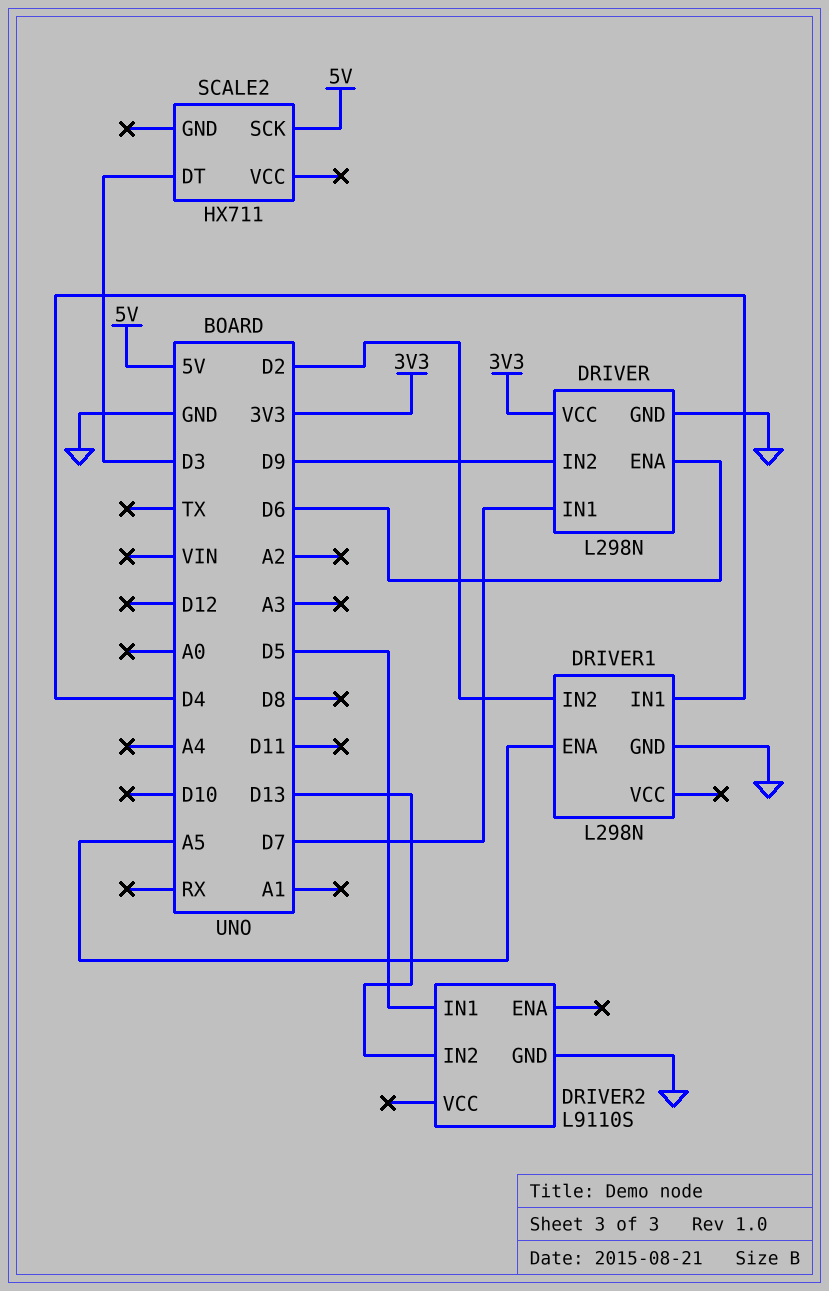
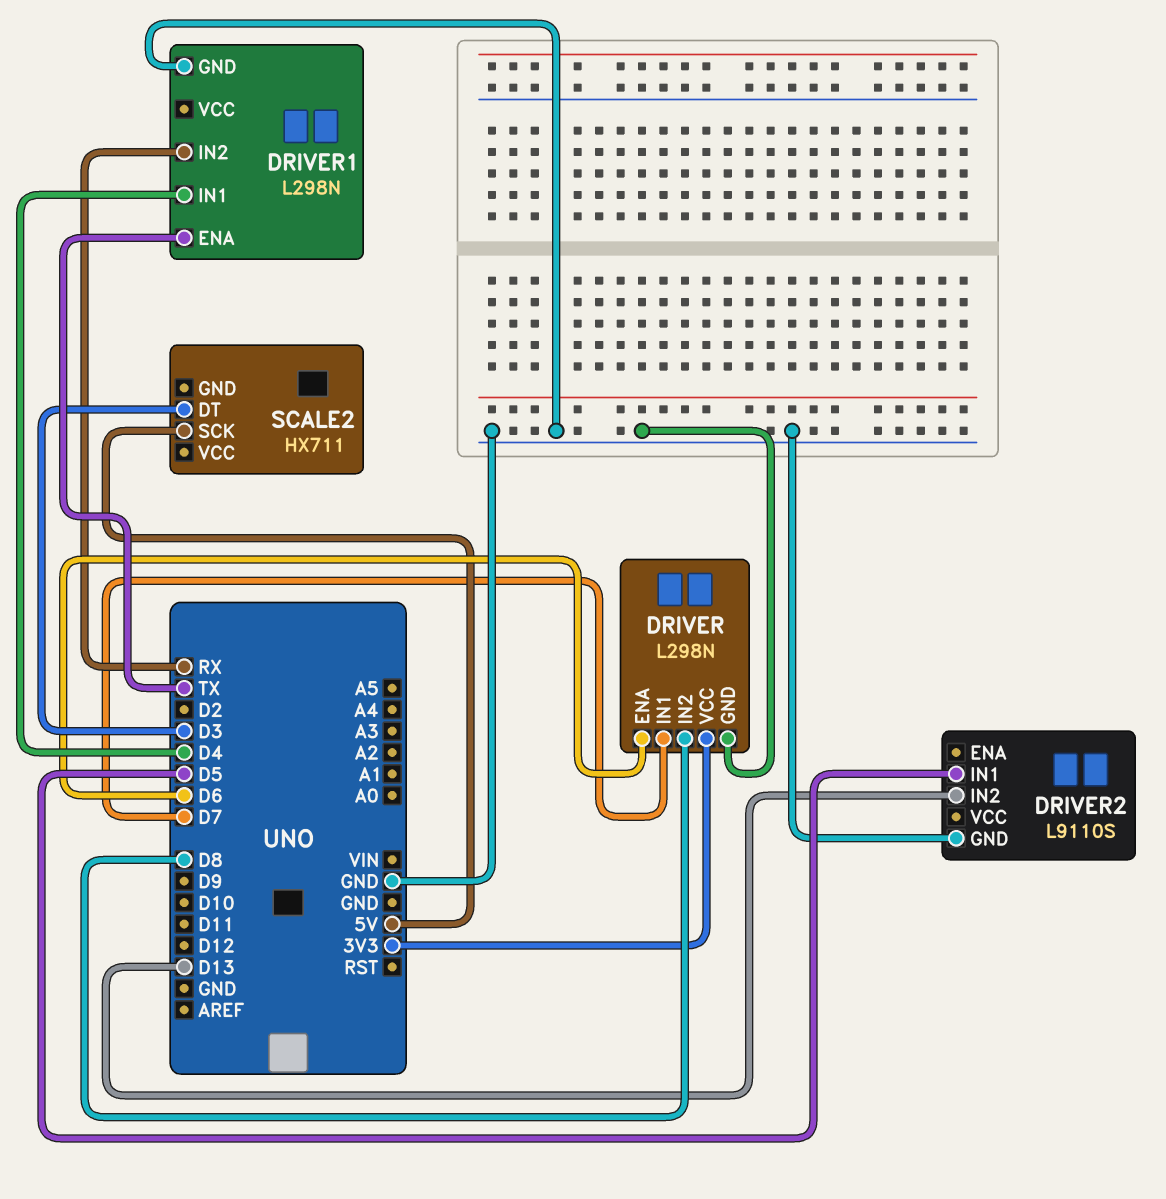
DRIVER pin IN2: D9 -> D8
DRIVER1 pin ENA: A5 -> TX
DRIVER1 pin IN2: D2 -> RX

